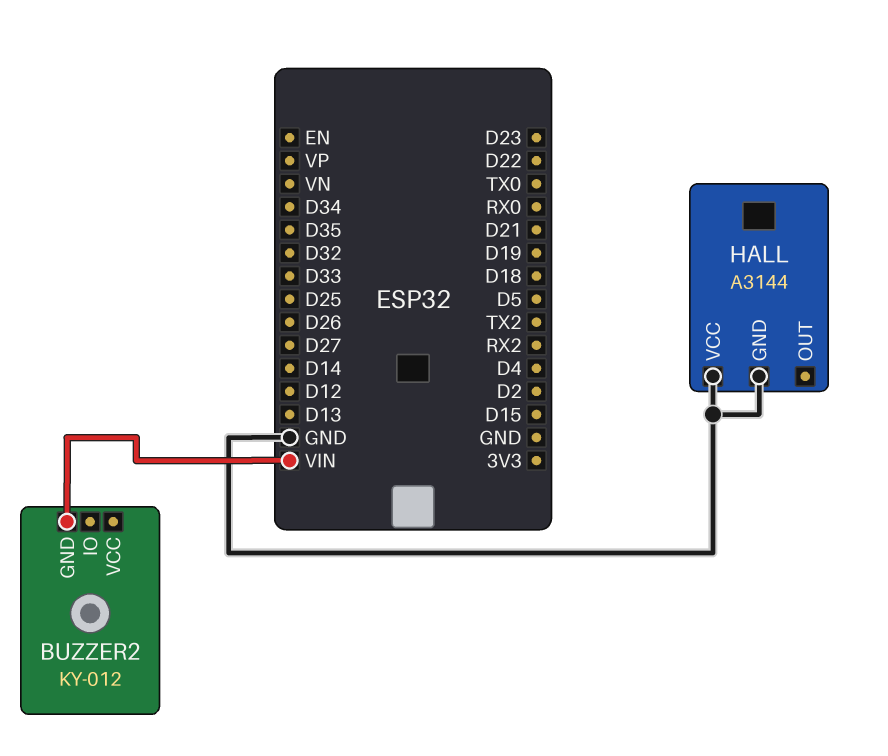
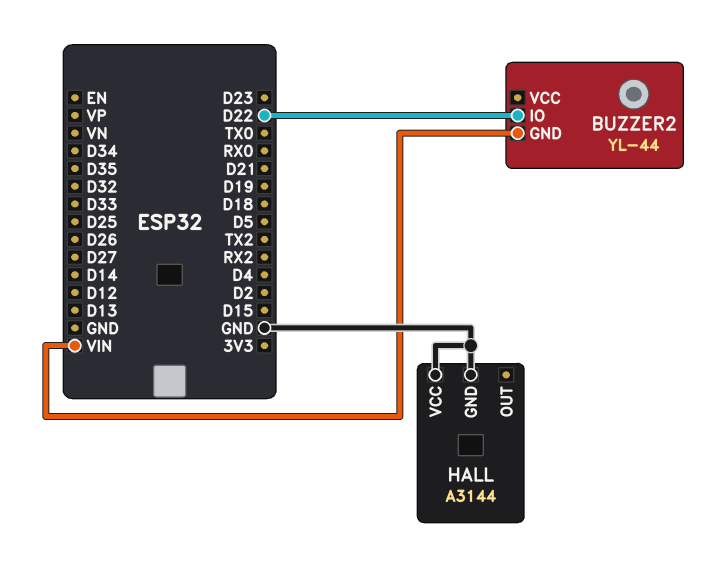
BUZZER2: KY-012 -> YL-44
BUZZER2 pin IO: none -> D22

